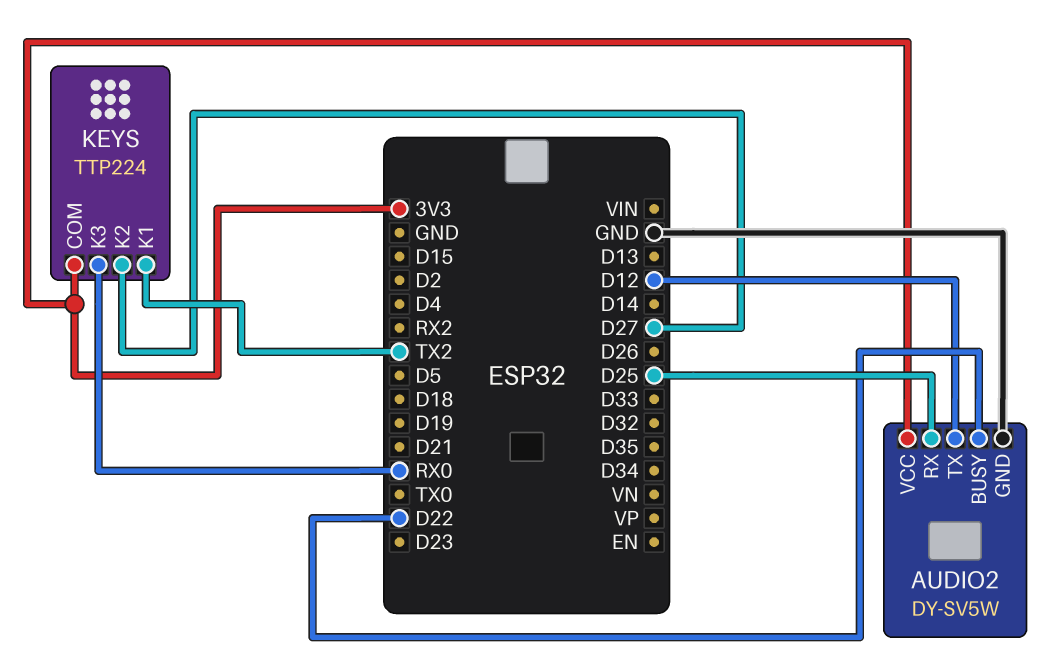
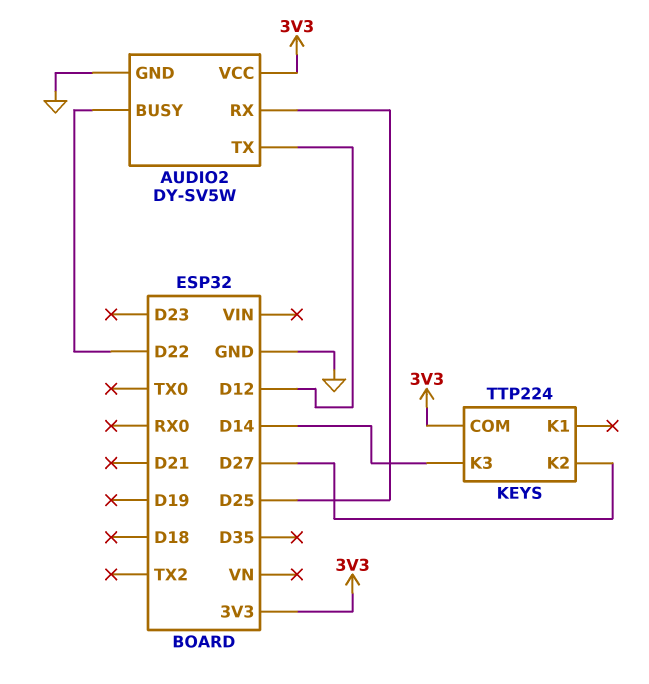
KEYS pin K1: TX2 -> none
KEYS pin K3: RX0 -> D14

